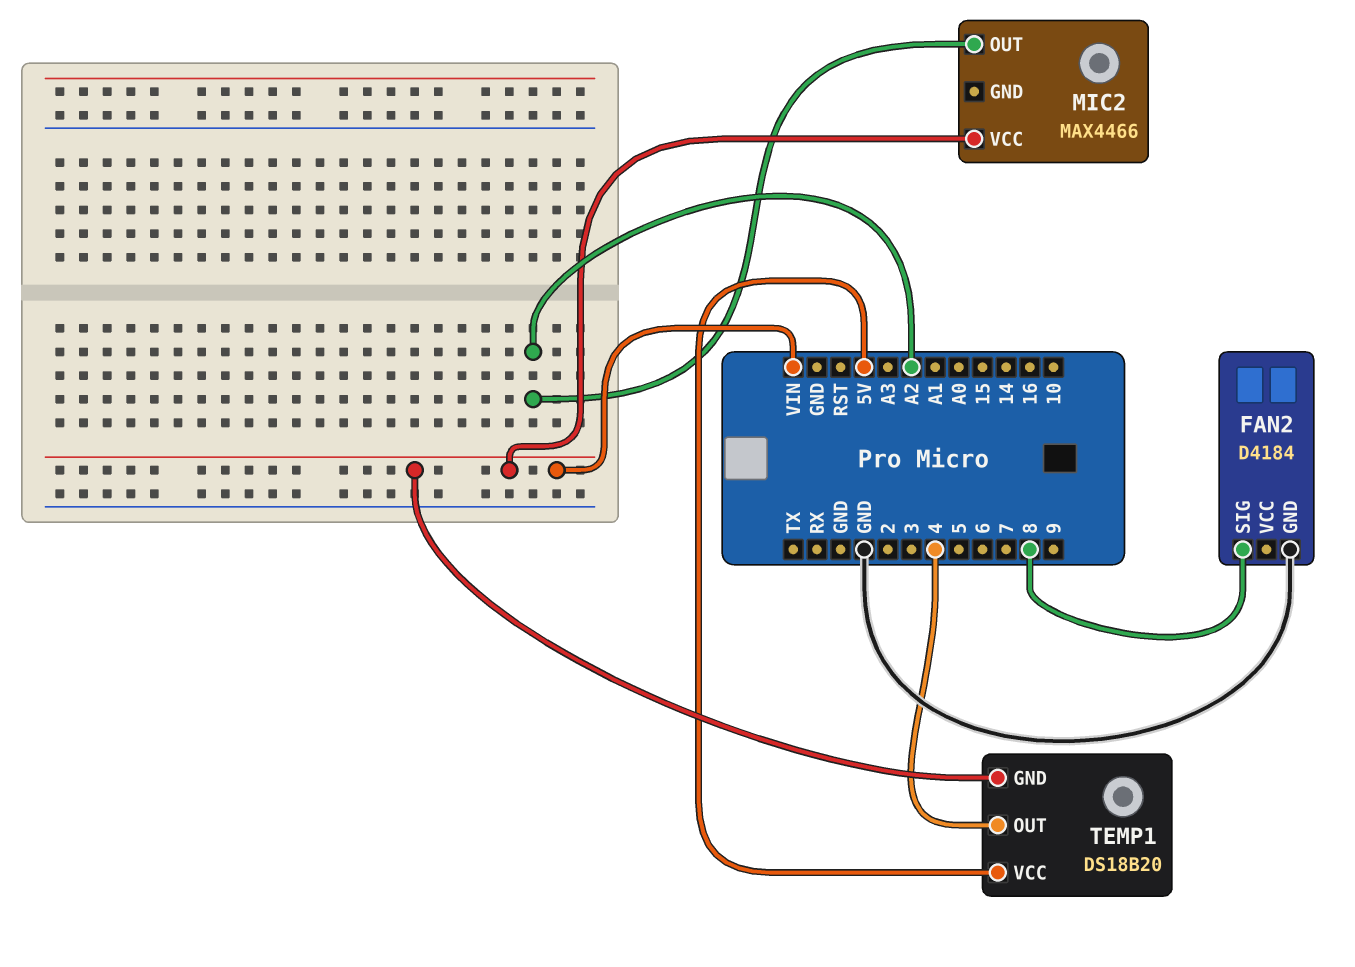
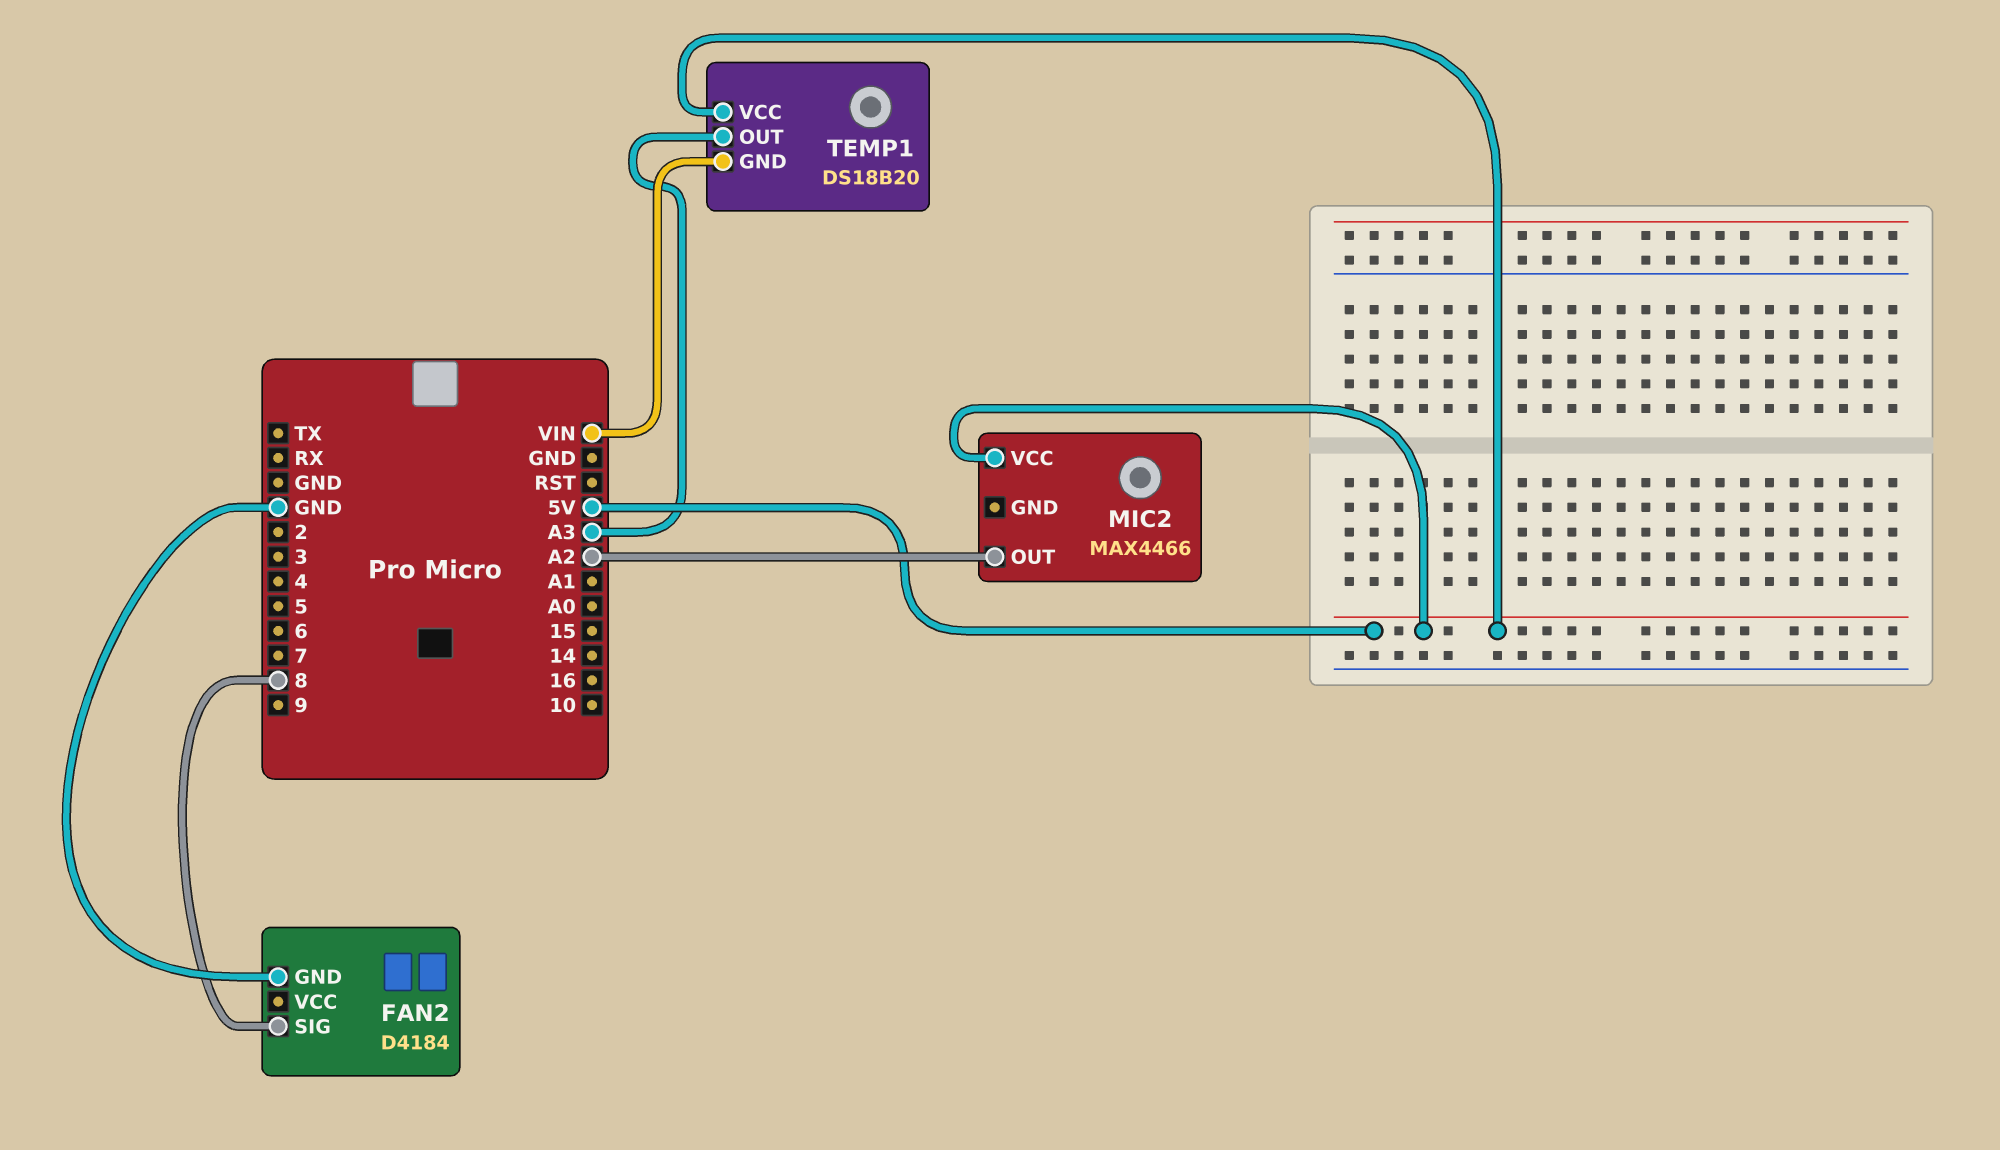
MIC2 pin VCC: VIN -> 5V
TEMP1 pin OUT: 4 -> A3

